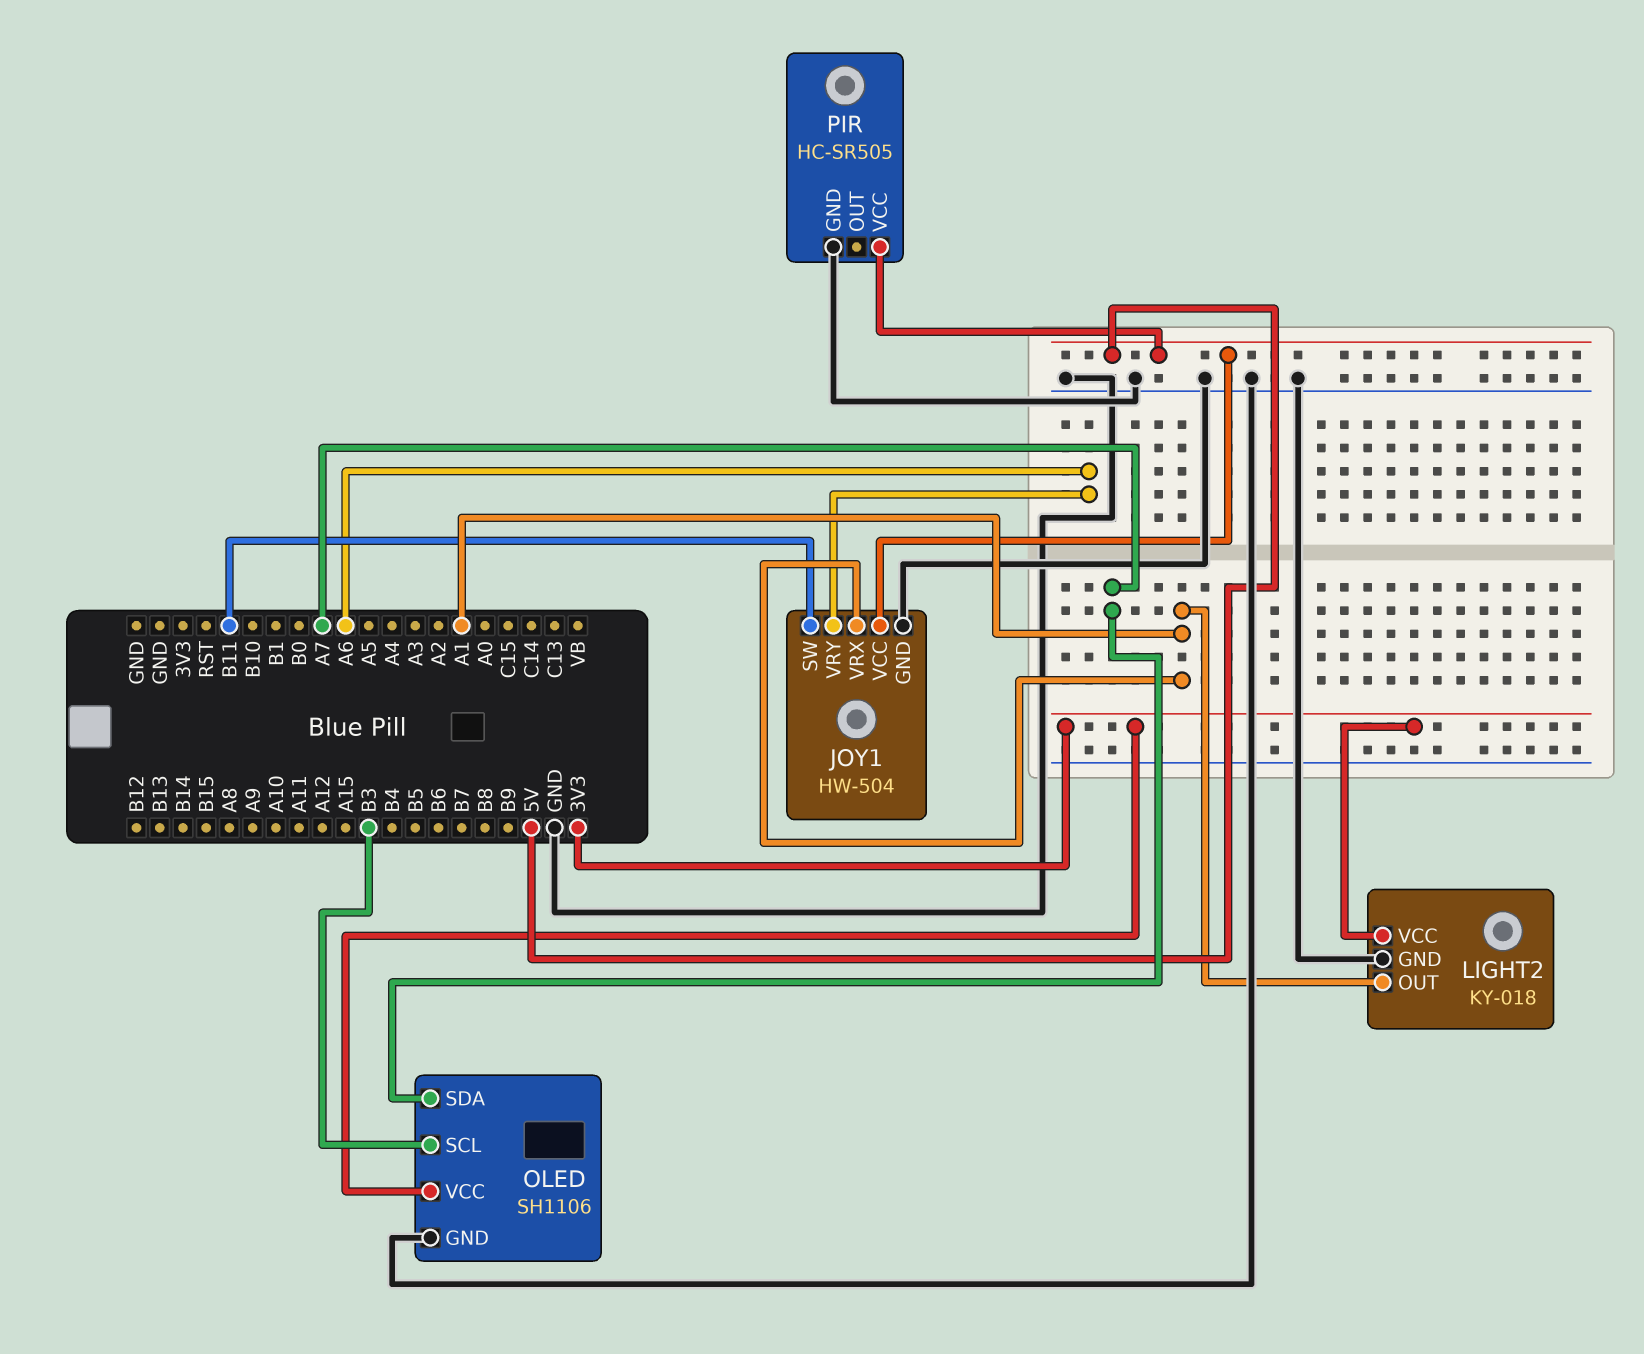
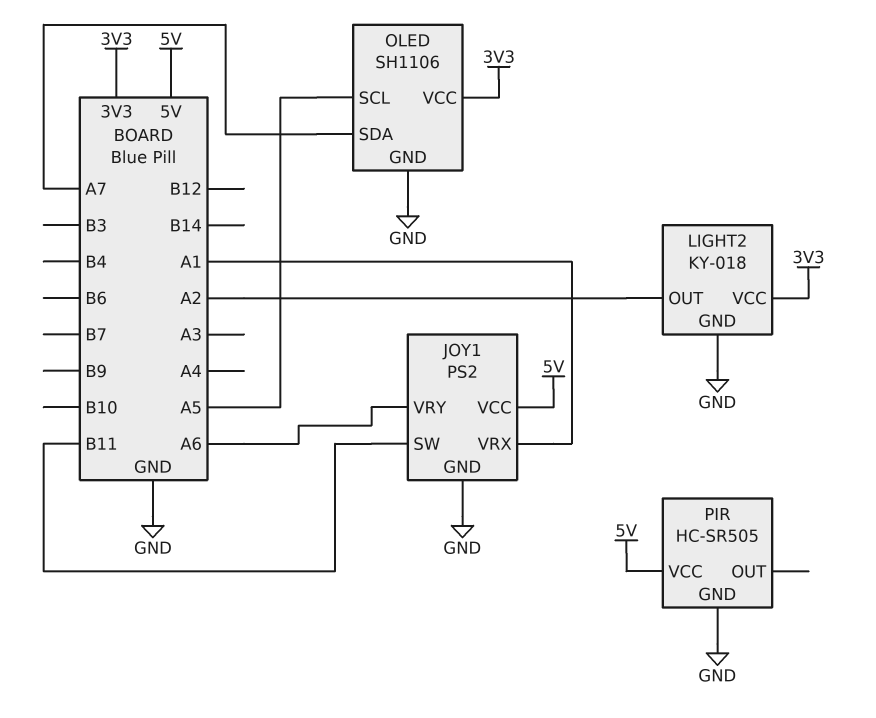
JOY1: HW-504 -> PS2
LIGHT2 pin OUT: A1 -> A2
OLED pin SCL: B3 -> A5

